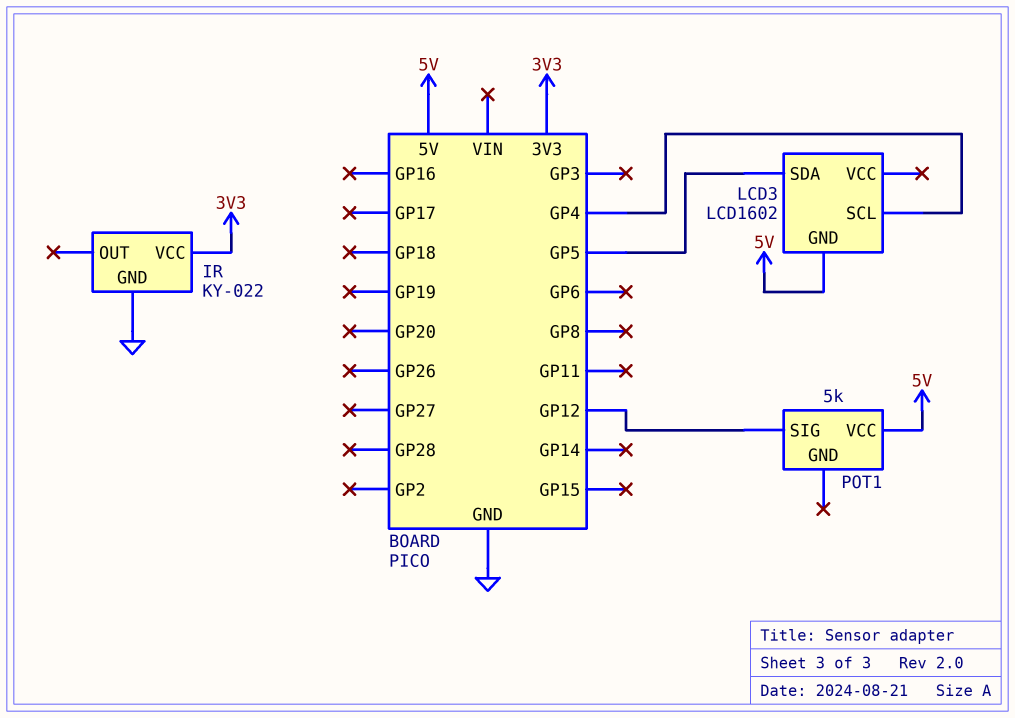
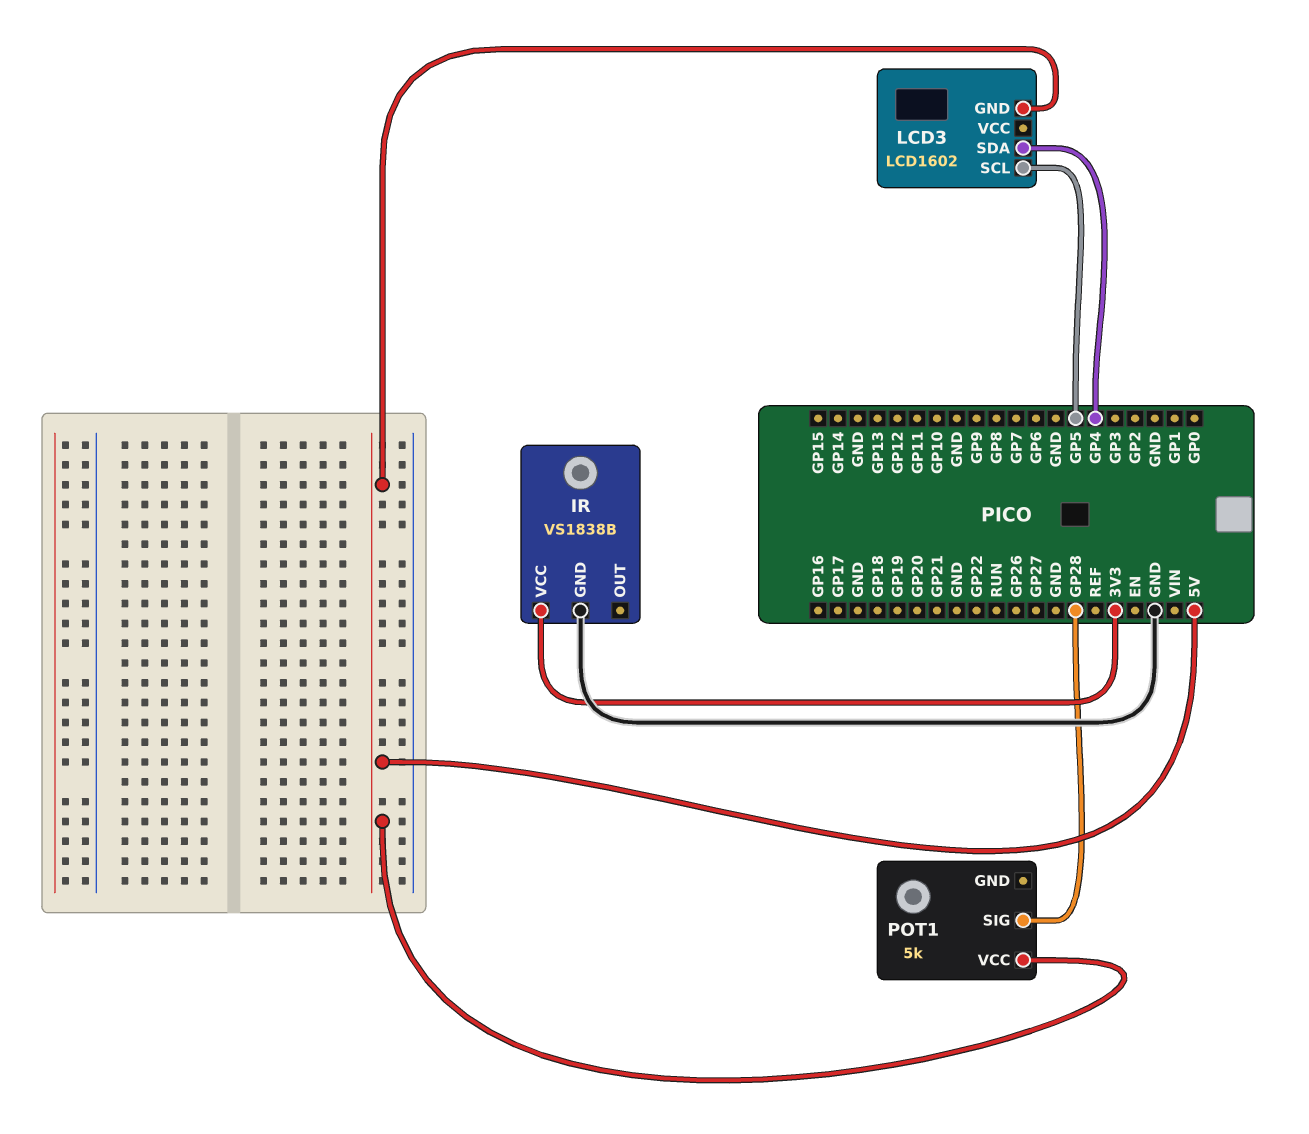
IR: KY-022 -> VS1838B
LCD3 pin SCL: GP4 -> GP5
LCD3 pin SDA: GP5 -> GP4
POT1 pin SIG: GP12 -> GP28

